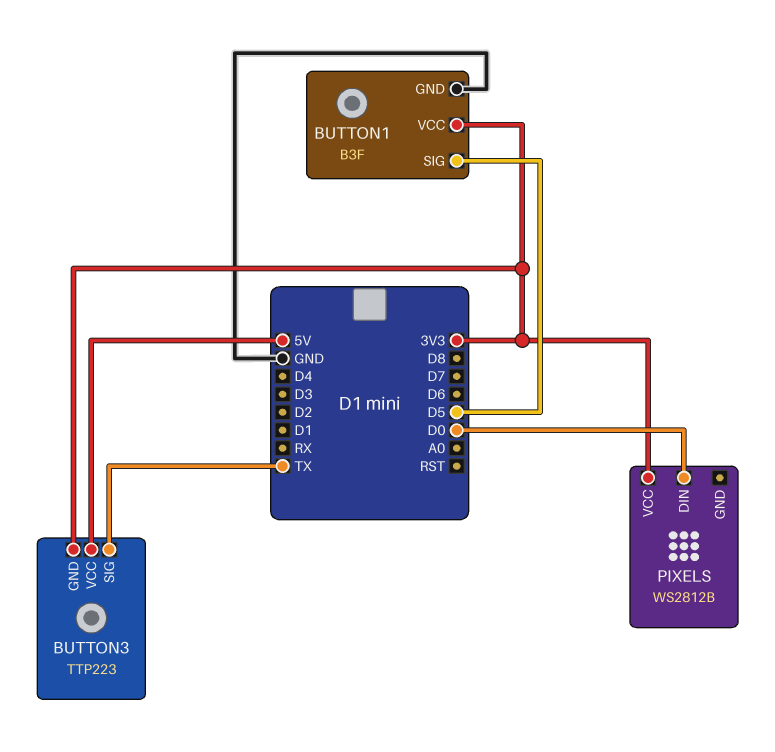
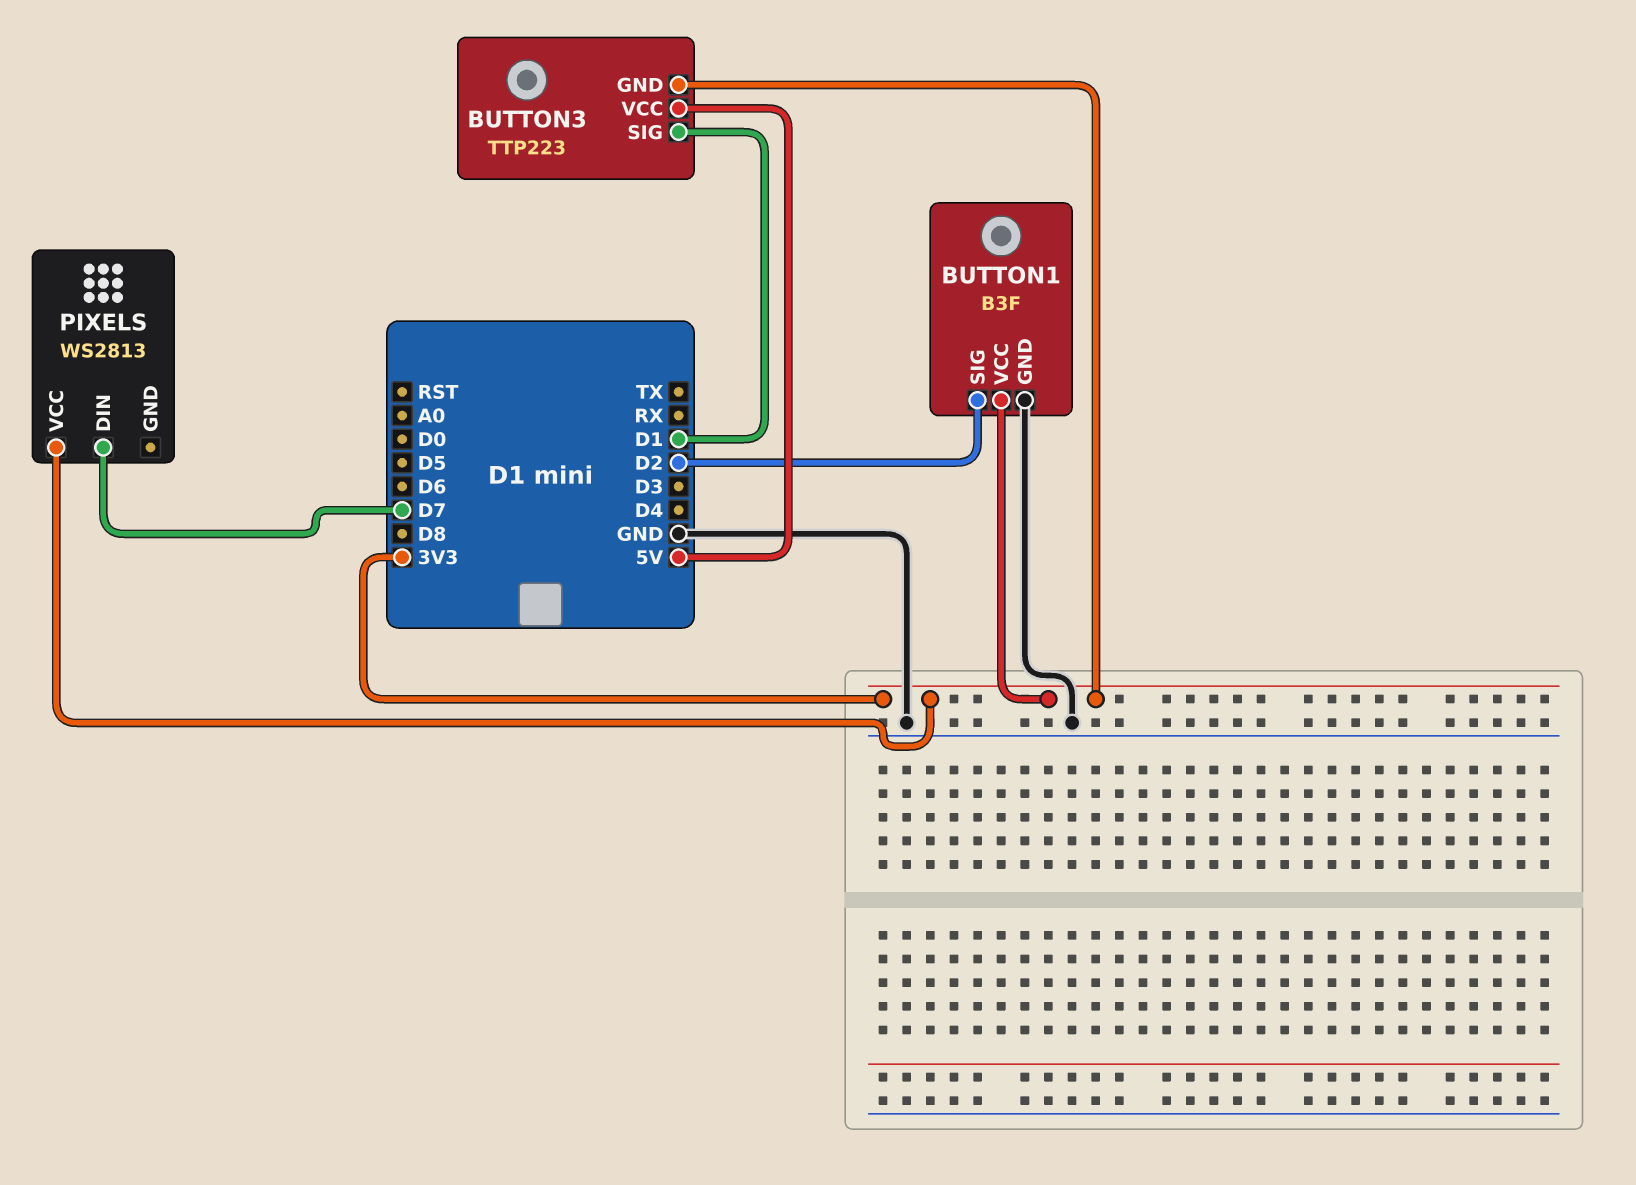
BUTTON1 pin SIG: D5 -> D2
BUTTON3 pin SIG: TX -> D1
PIXELS: WS2812B -> WS2813
PIXELS pin DIN: D0 -> D7

